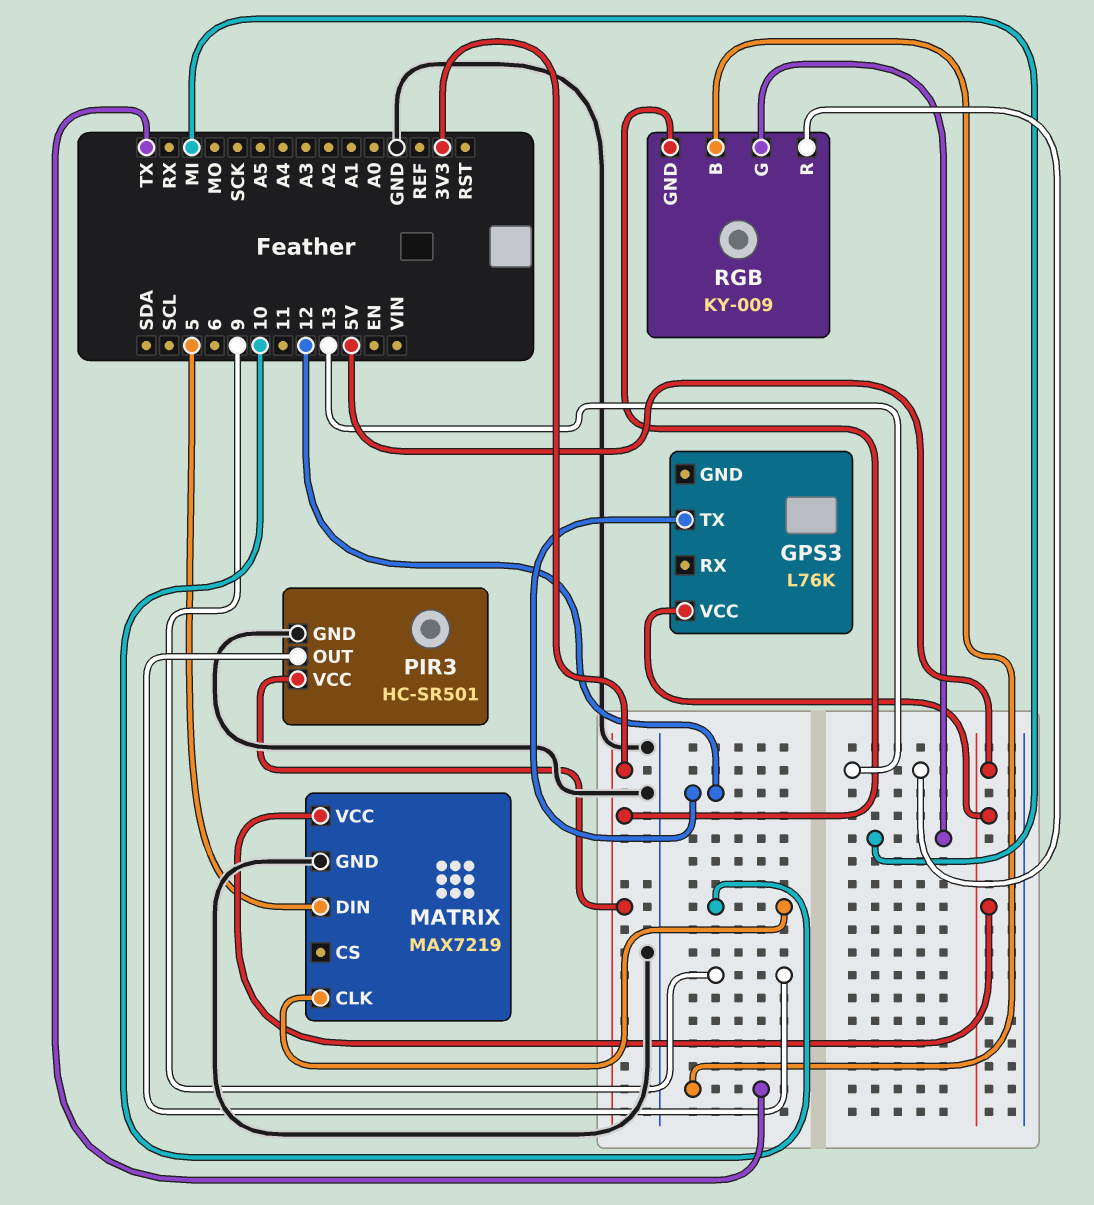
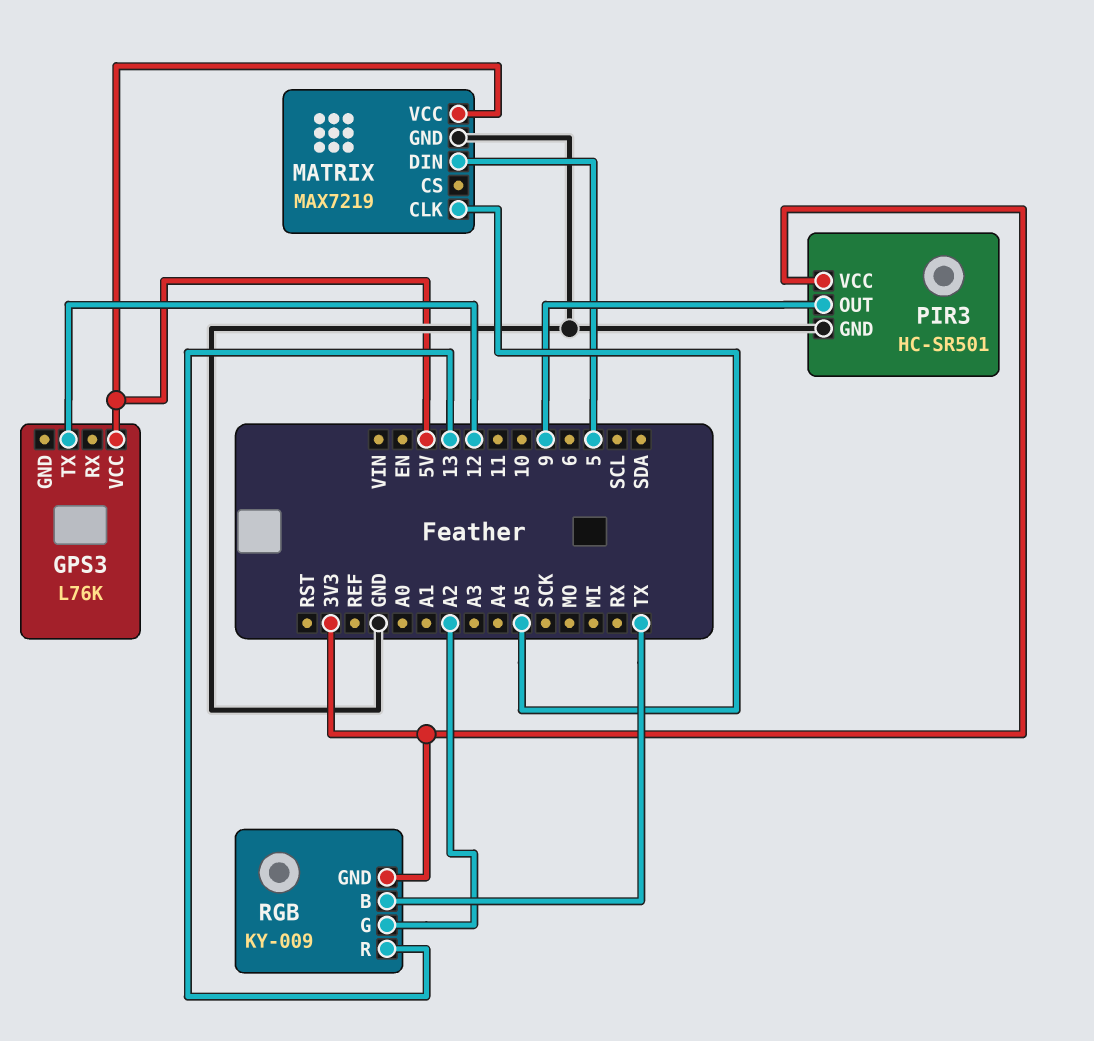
MATRIX pin CLK: 10 -> A5
RGB pin G: MI -> A2

